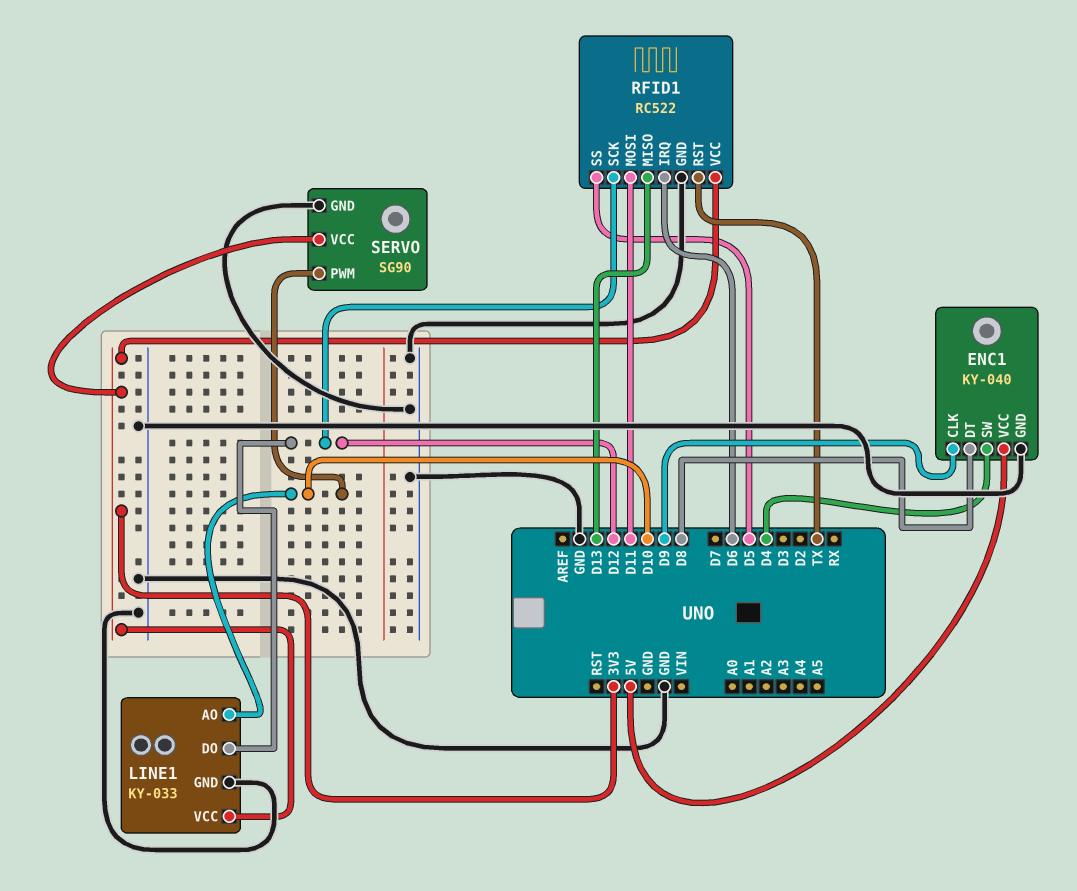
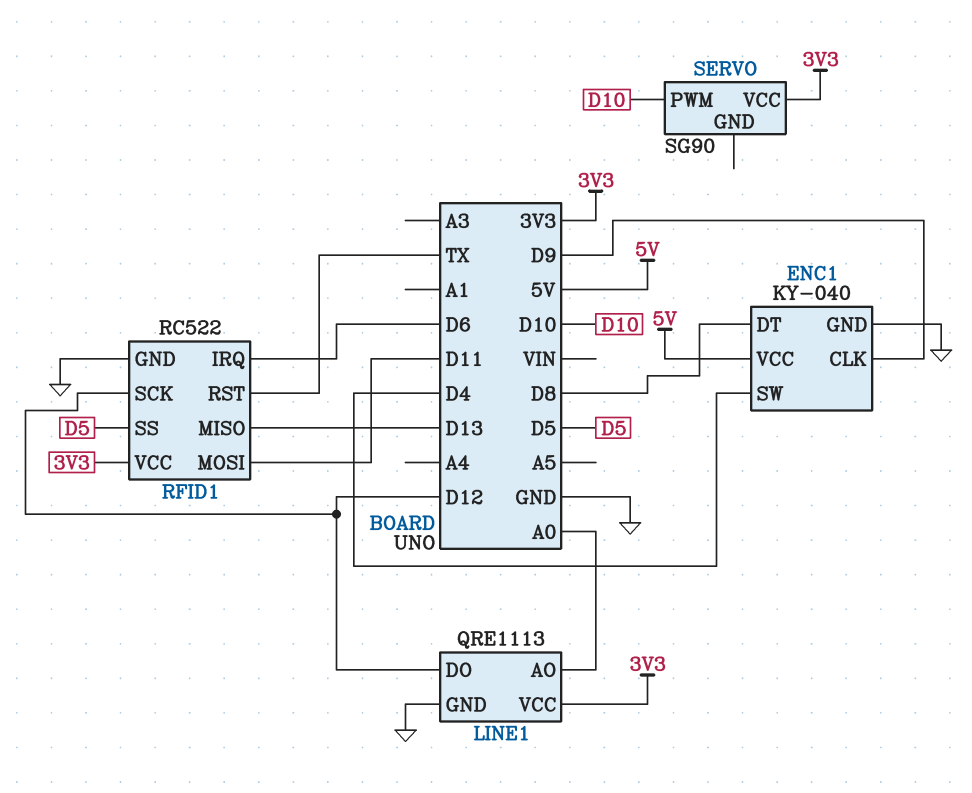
LINE1: KY-033 -> QRE1113
LINE1 pin AO: D10 -> A0
SERVO pin GND: GND -> none

